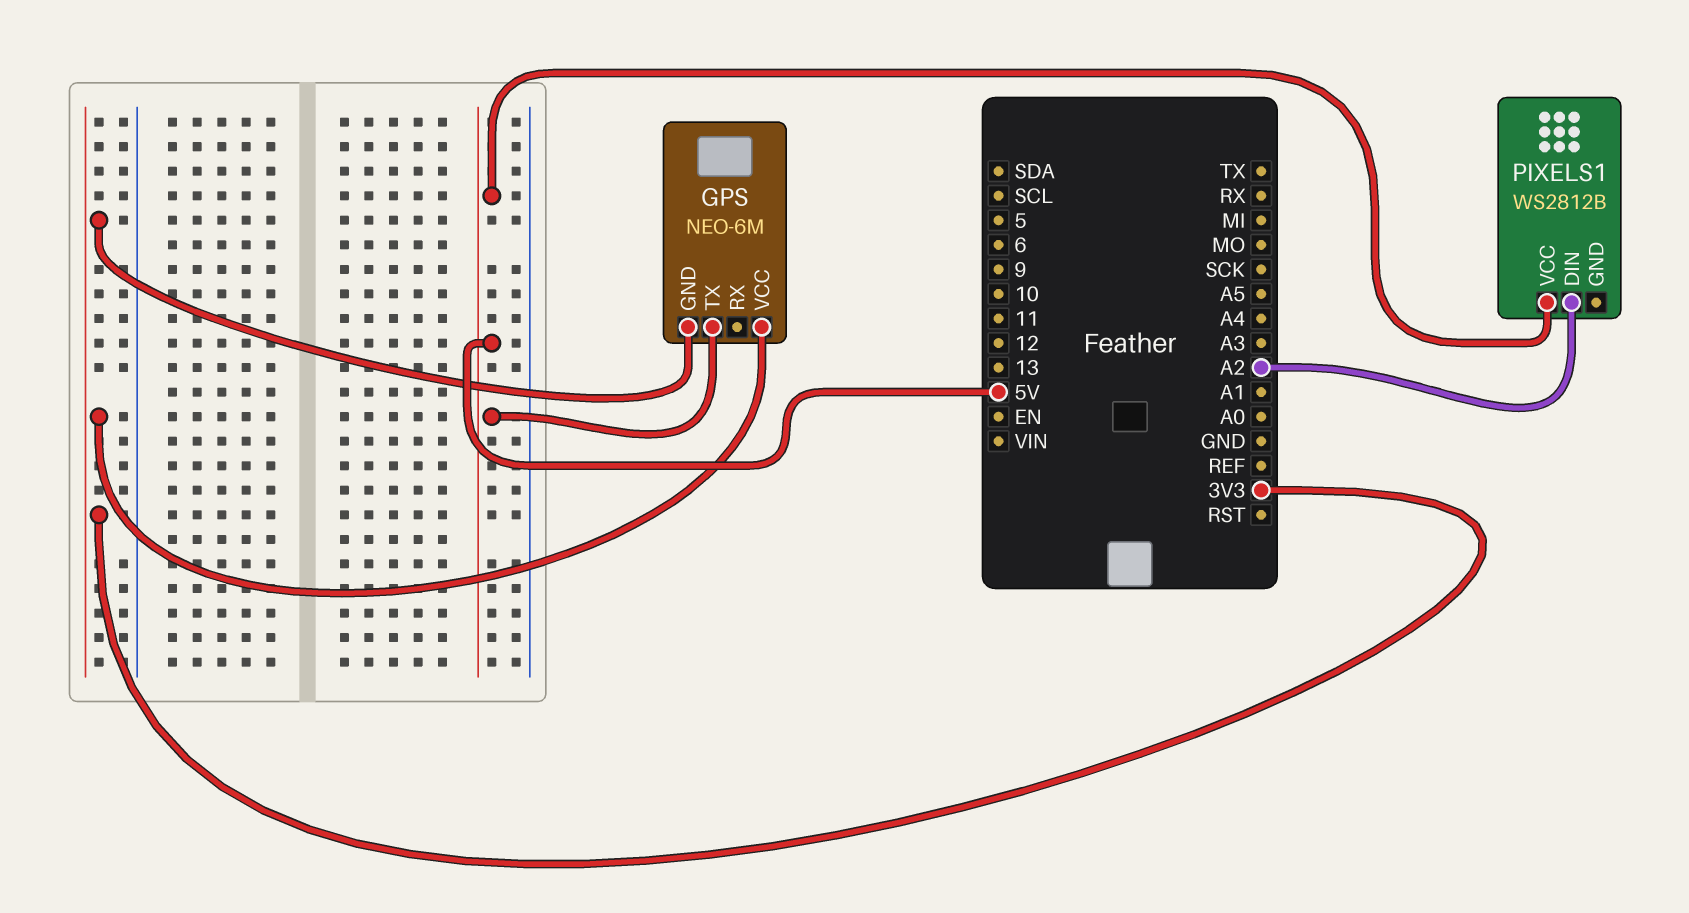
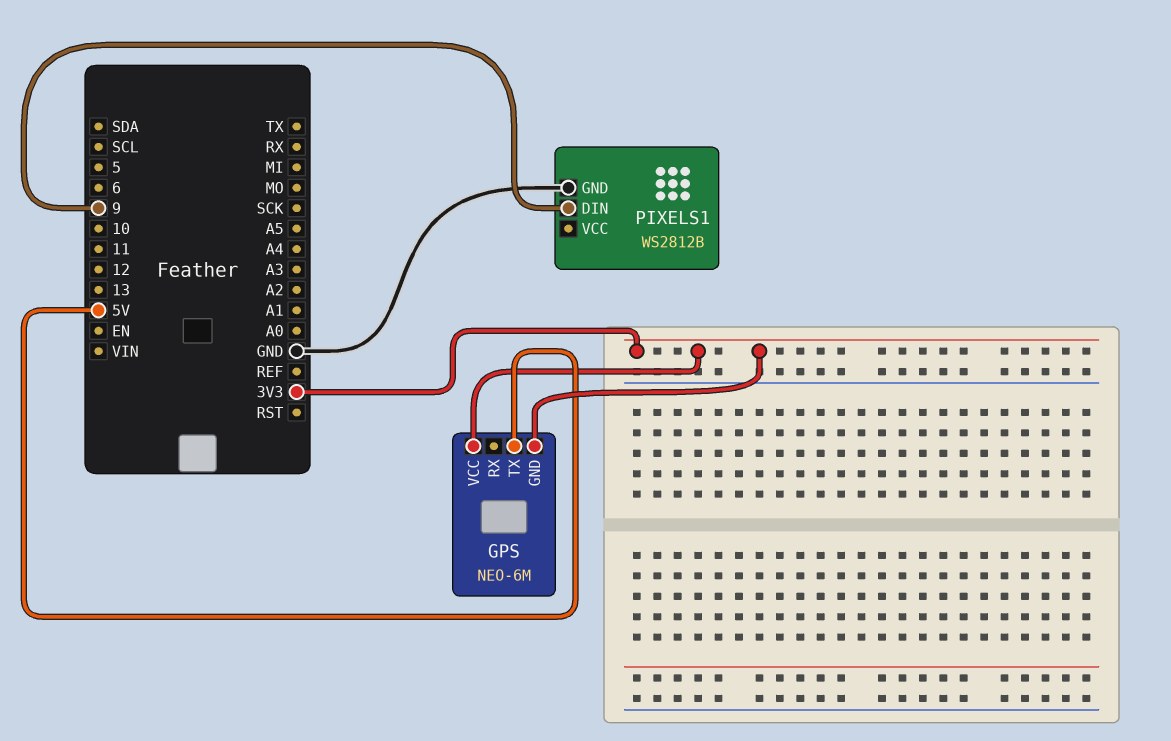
PIXELS1 pin DIN: A2 -> 9
PIXELS1 pin GND: none -> GND
PIXELS1 pin VCC: 5V -> none

